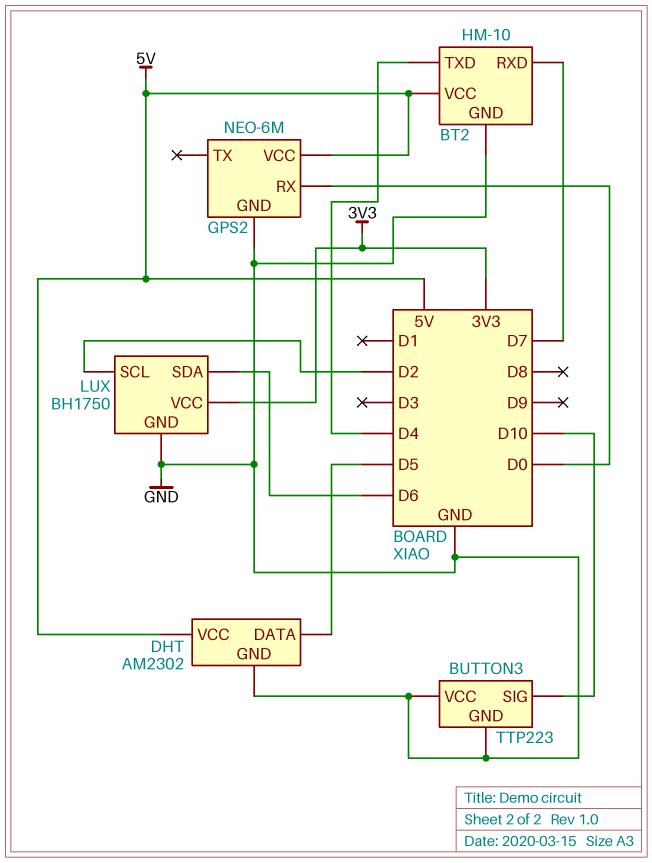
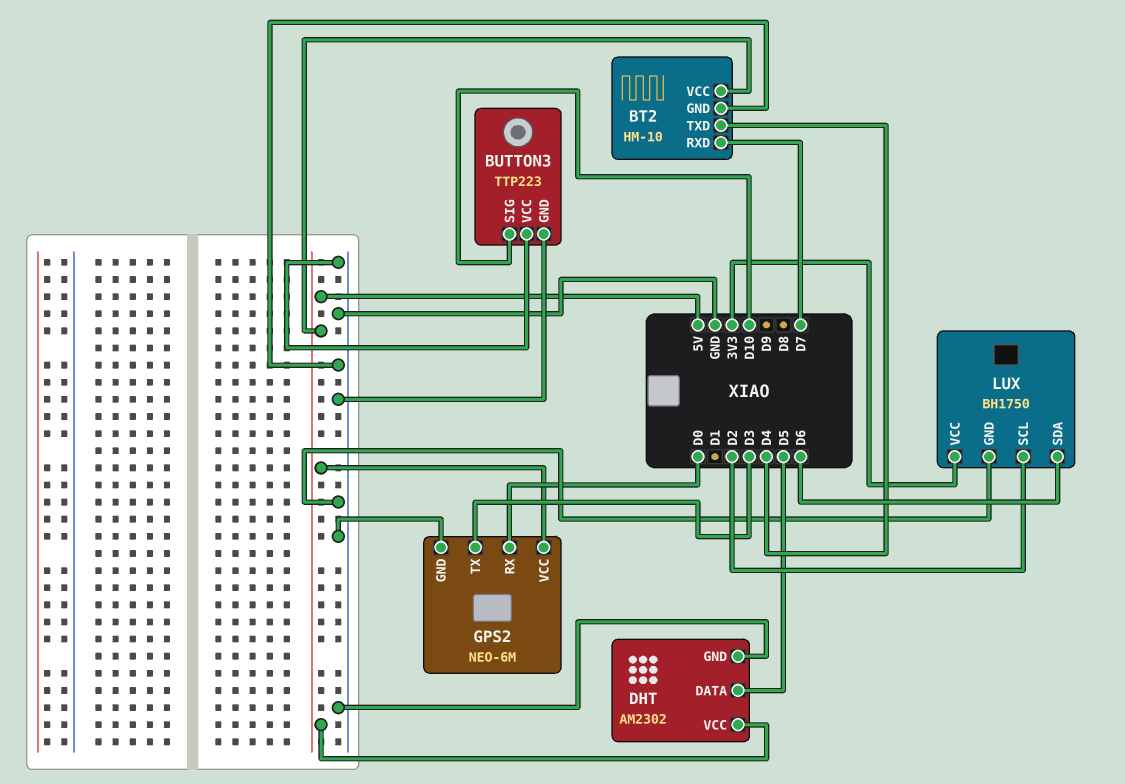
GPS2 pin TX: none -> D3

